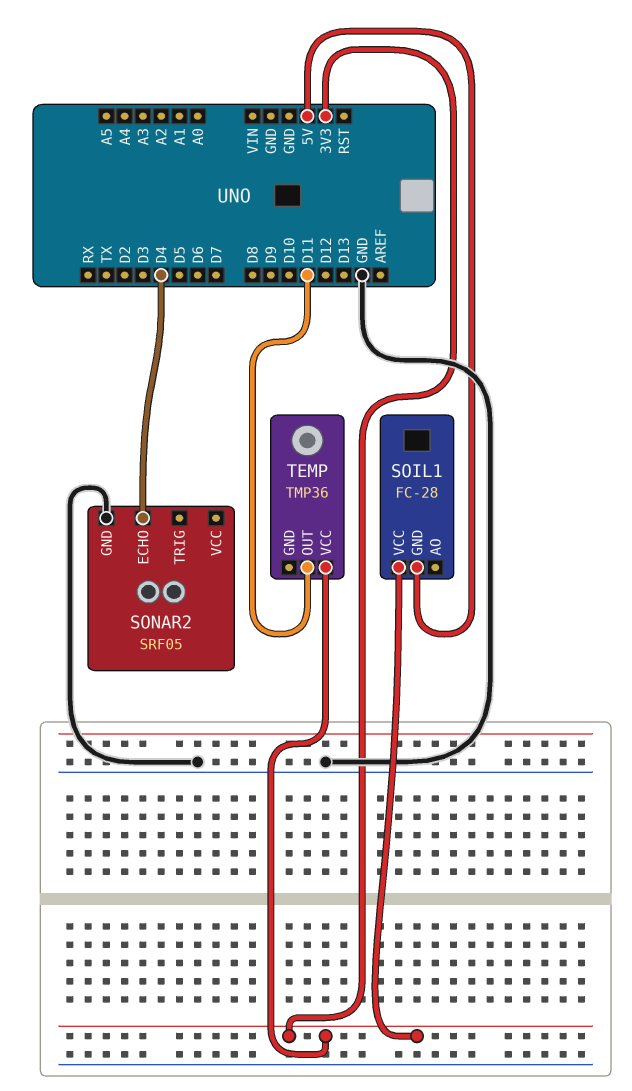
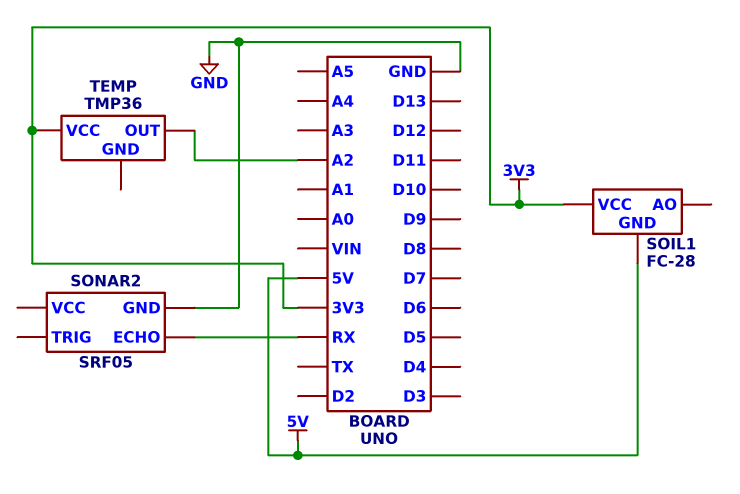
SONAR2 pin ECHO: D4 -> RX
TEMP pin OUT: D11 -> A2

